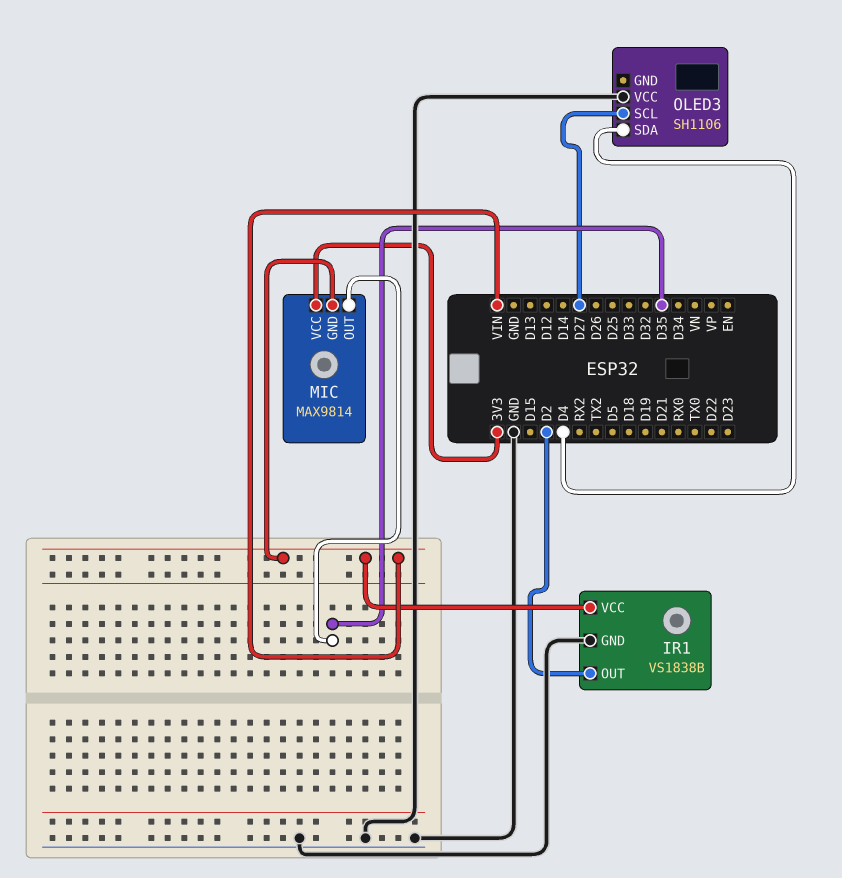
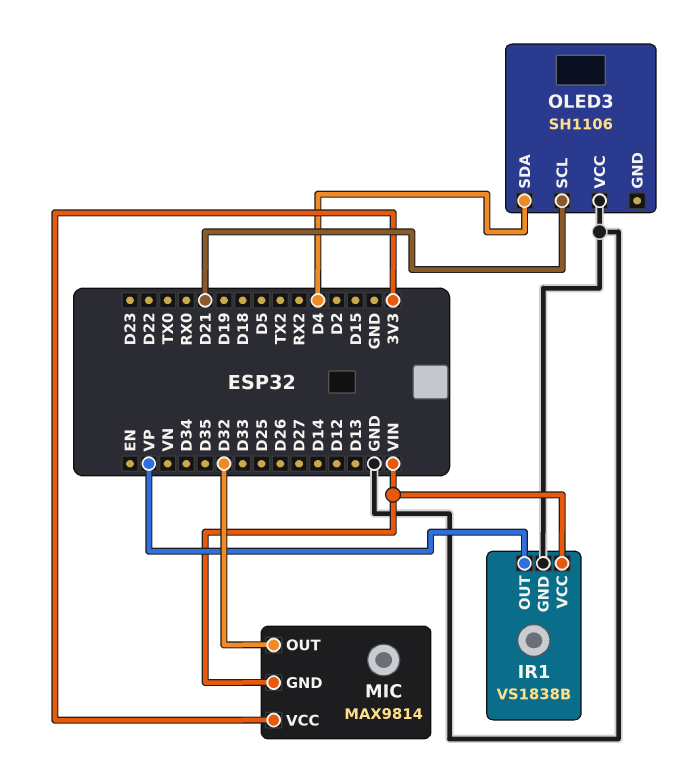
IR1 pin OUT: D2 -> VP
MIC pin OUT: D35 -> D32
OLED3 pin SCL: D27 -> D21

